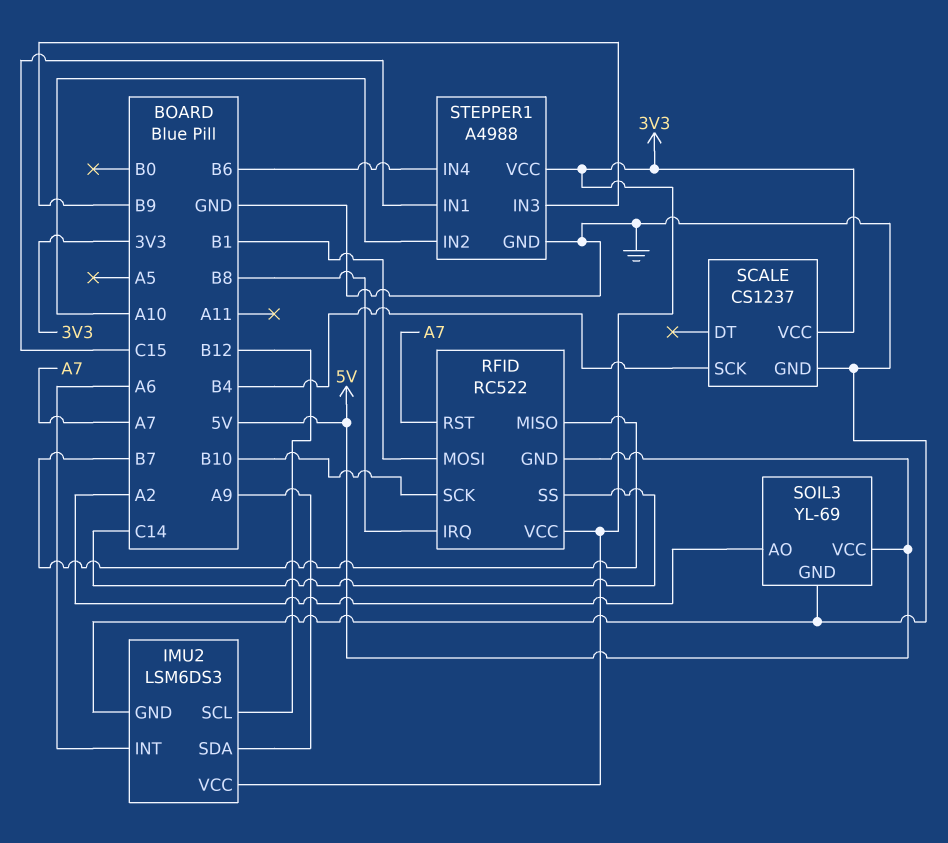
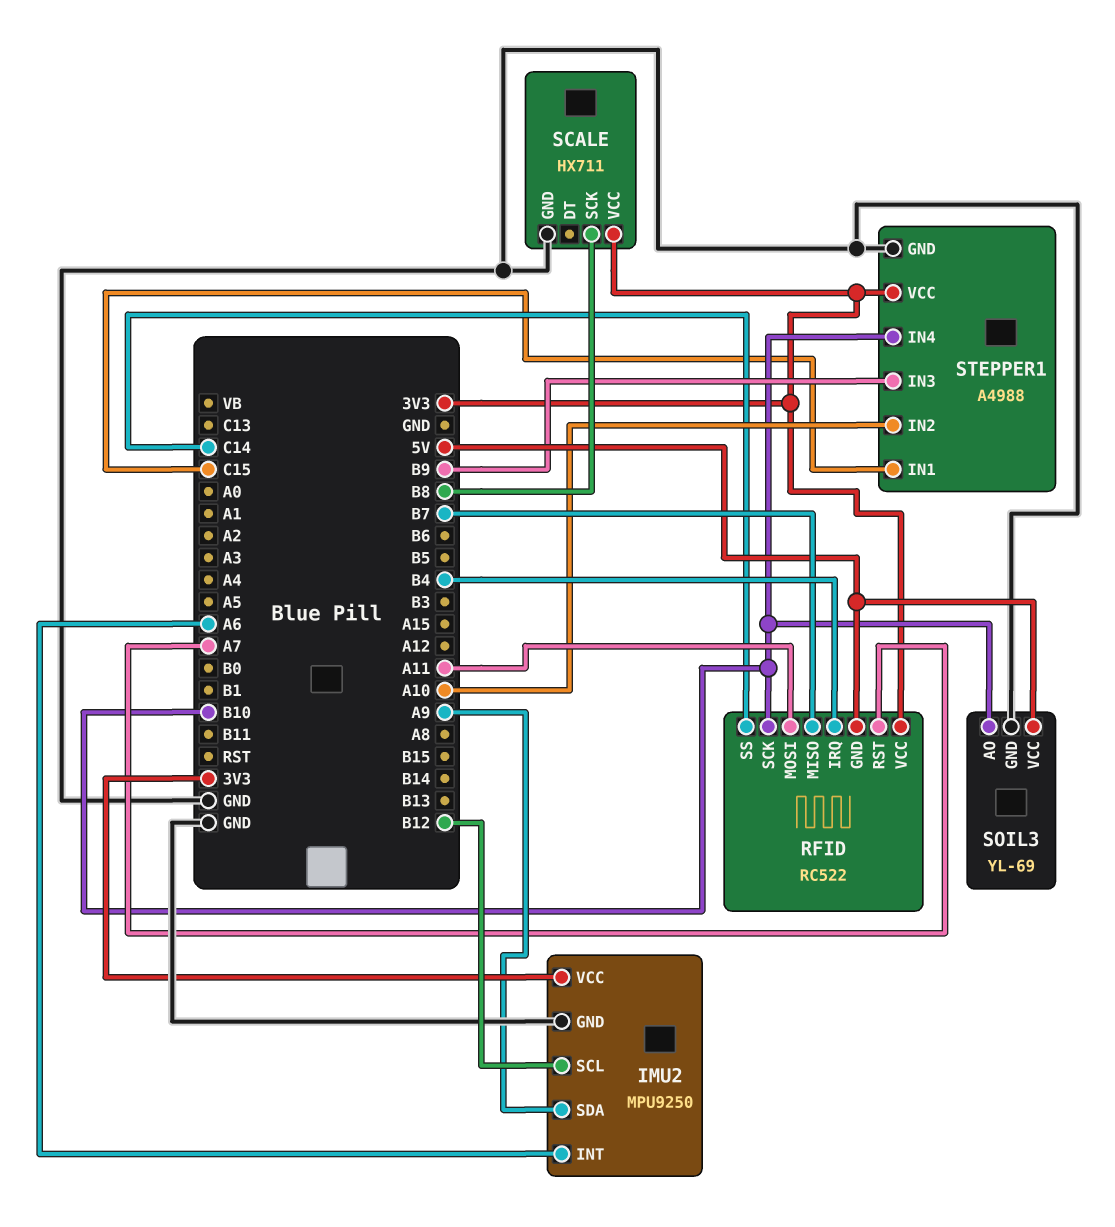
IMU2: LSM6DS3 -> MPU9250
RFID pin IRQ: B8 -> B4
RFID pin MOSI: B1 -> A11
SCALE: CS1237 -> HX711
SCALE pin SCK: B4 -> B8
SOIL3 pin AO: A2 -> B10
STEPPER1 pin IN4: B6 -> B10

